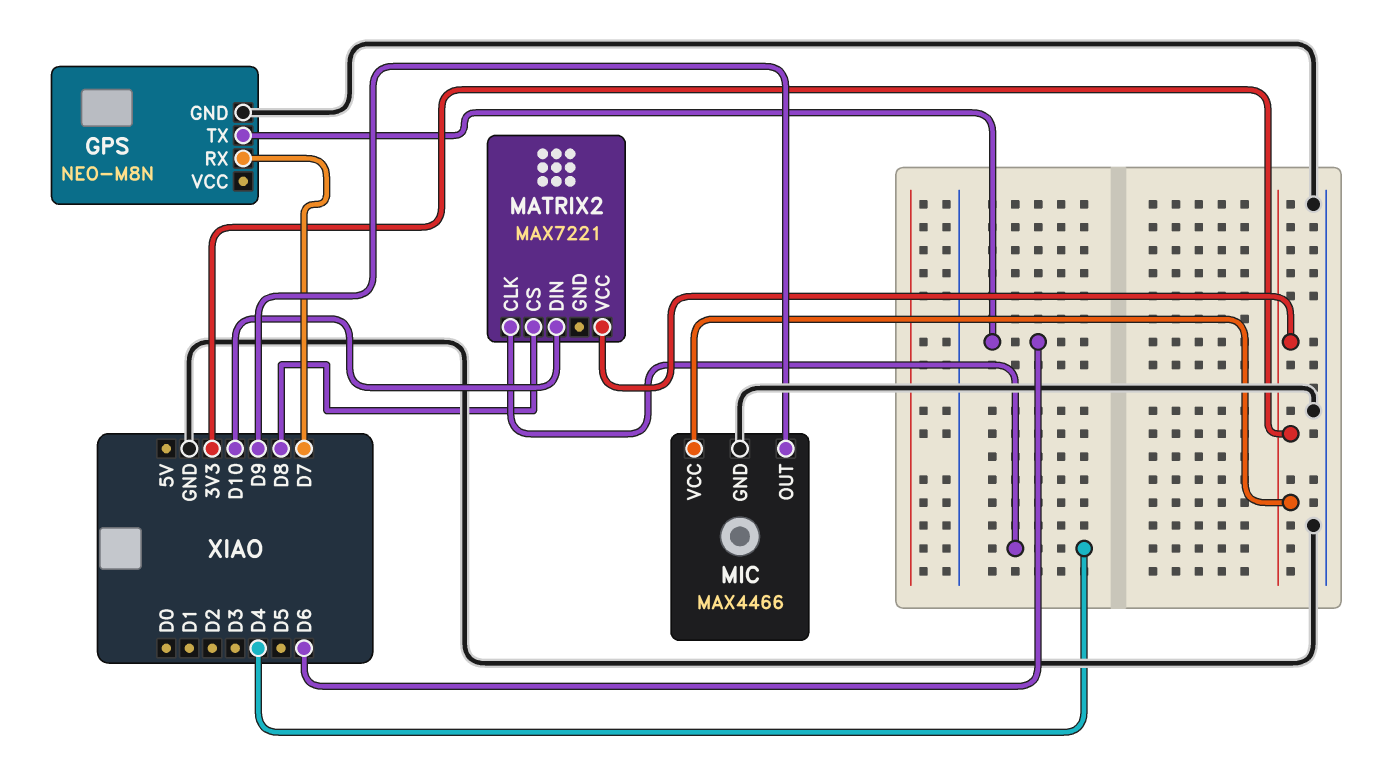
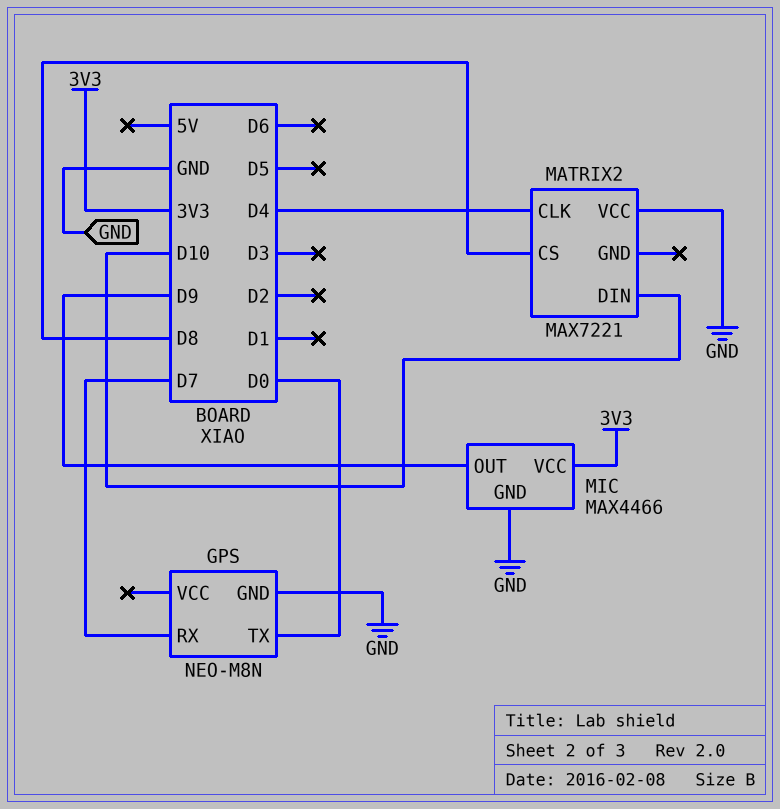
GPS pin TX: D6 -> D0
MATRIX2 pin VCC: 3V3 -> GND

